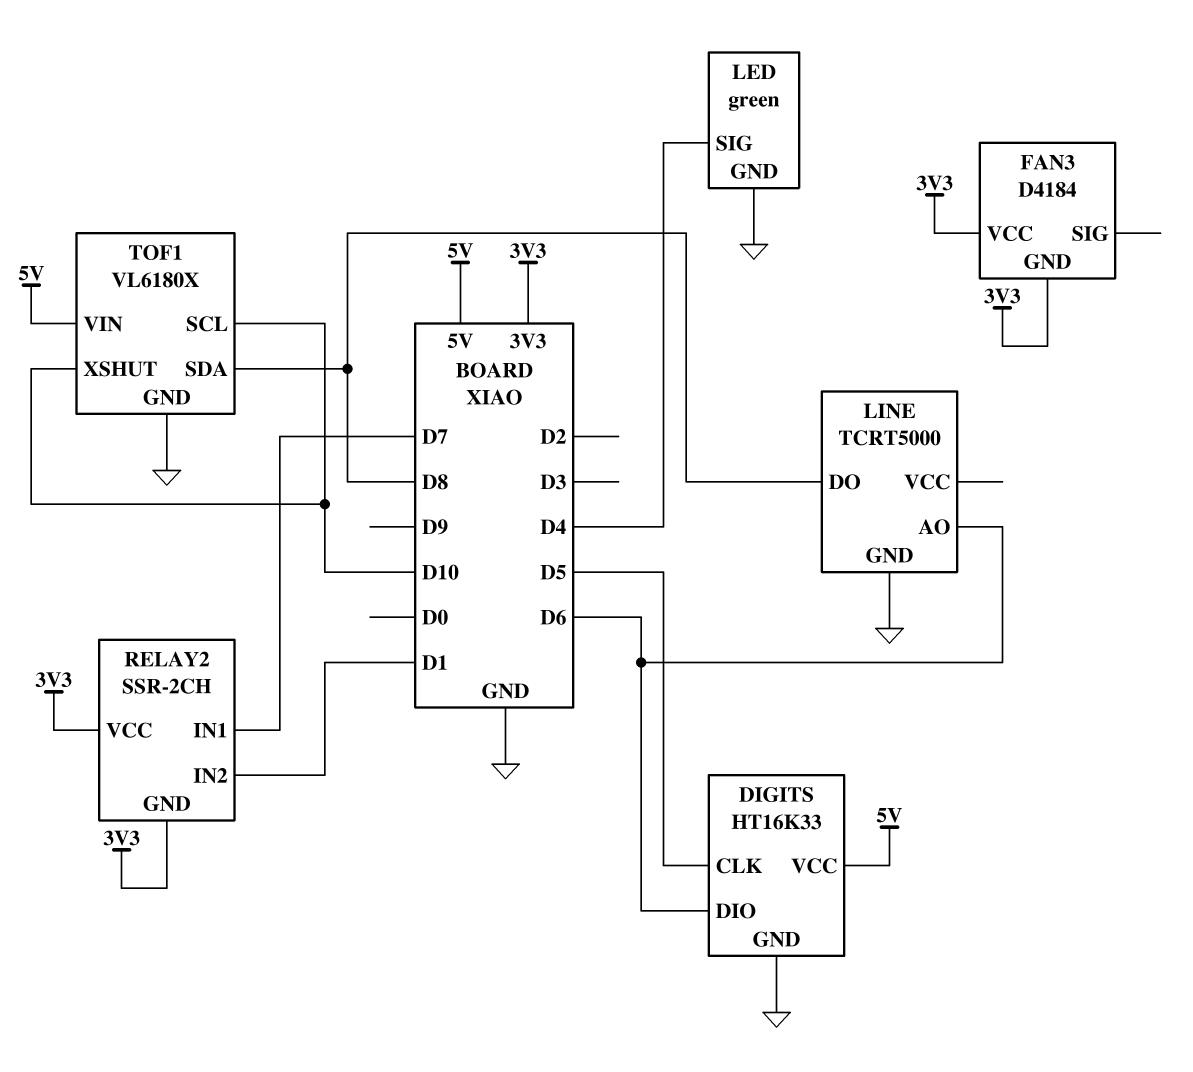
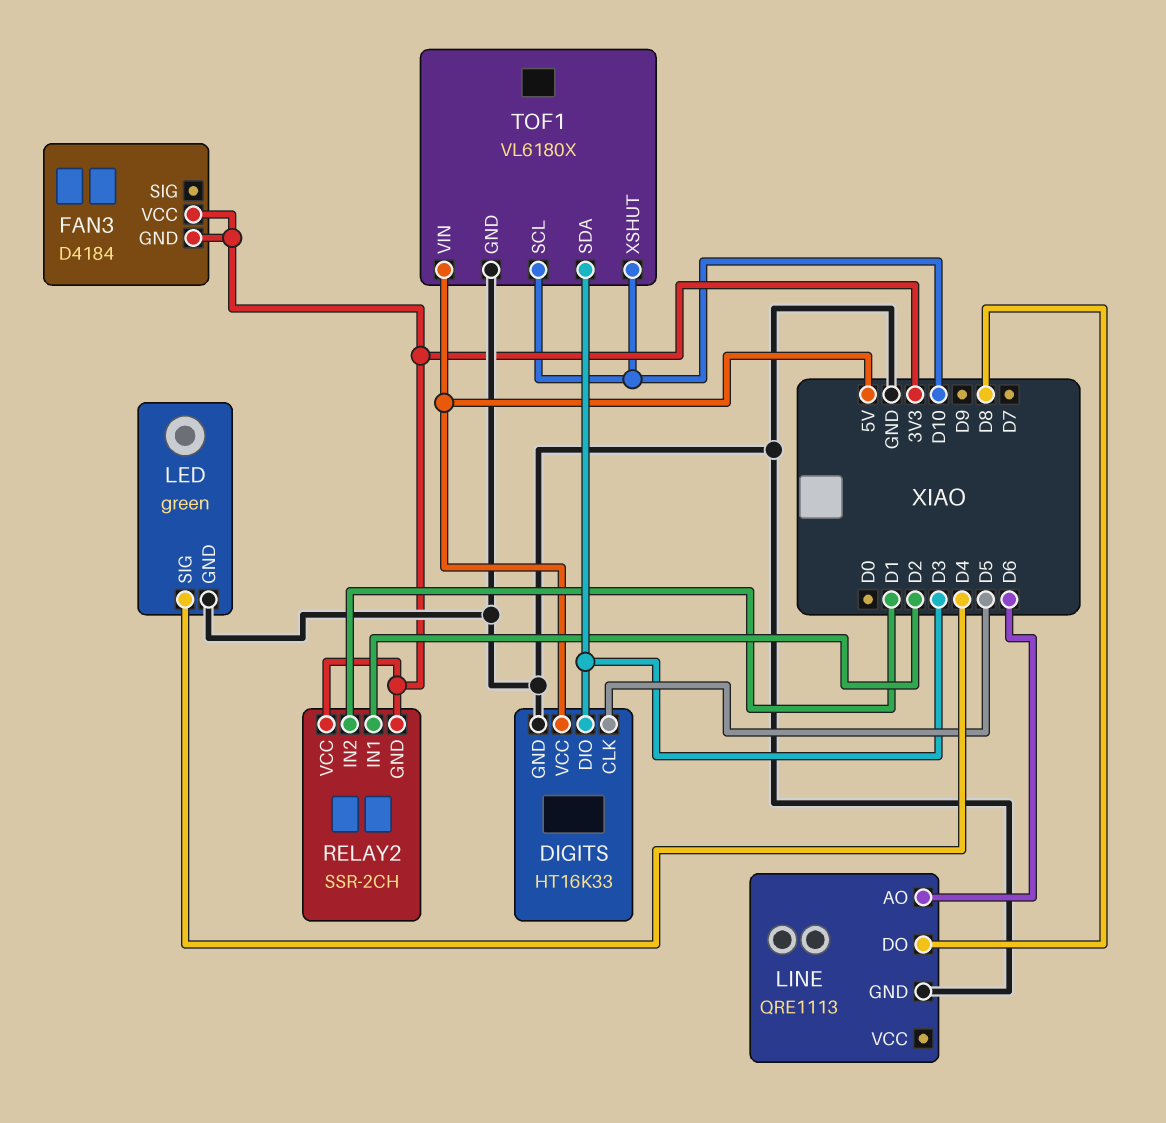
DIGITS pin DIO: D6 -> D3
LINE: TCRT5000 -> QRE1113
RELAY2 pin IN1: D7 -> D2
TOF1 pin SDA: D8 -> D3

